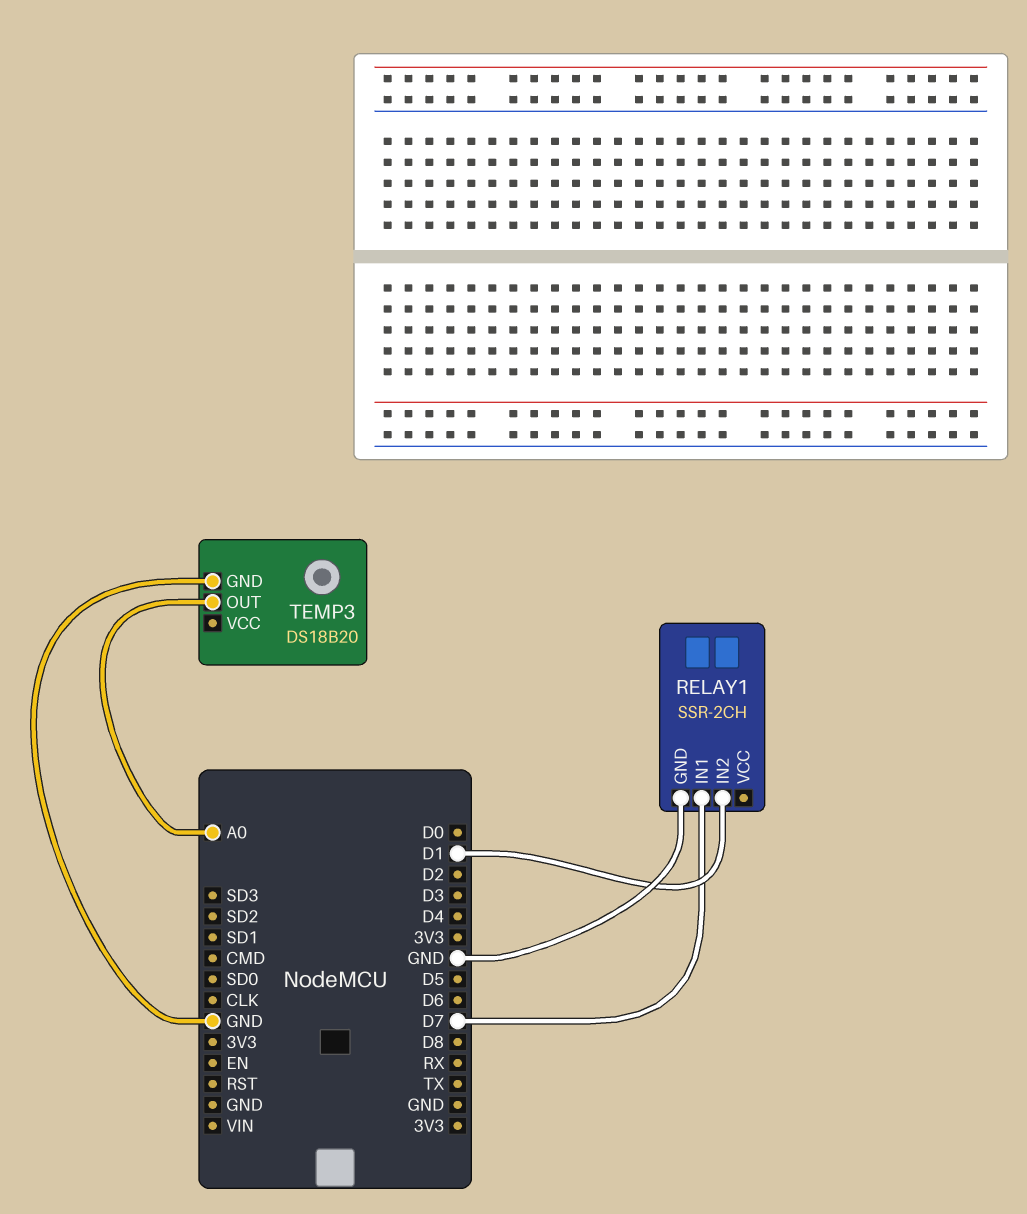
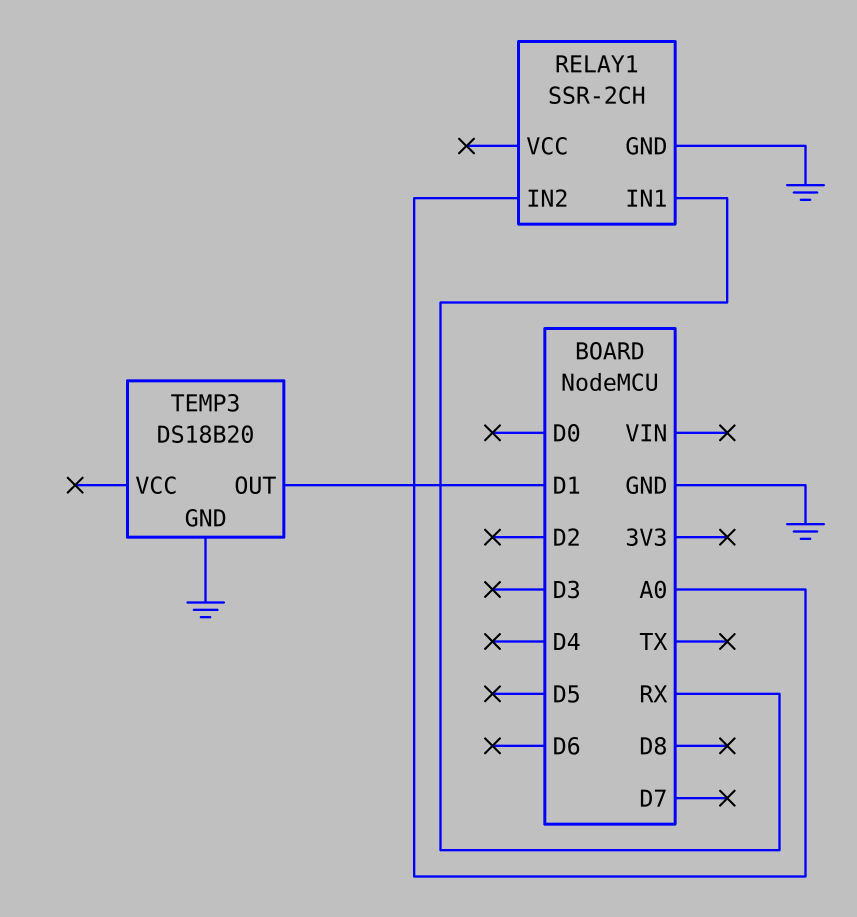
RELAY1 pin IN1: D7 -> RX
RELAY1 pin IN2: D1 -> A0
TEMP3 pin OUT: A0 -> D1

